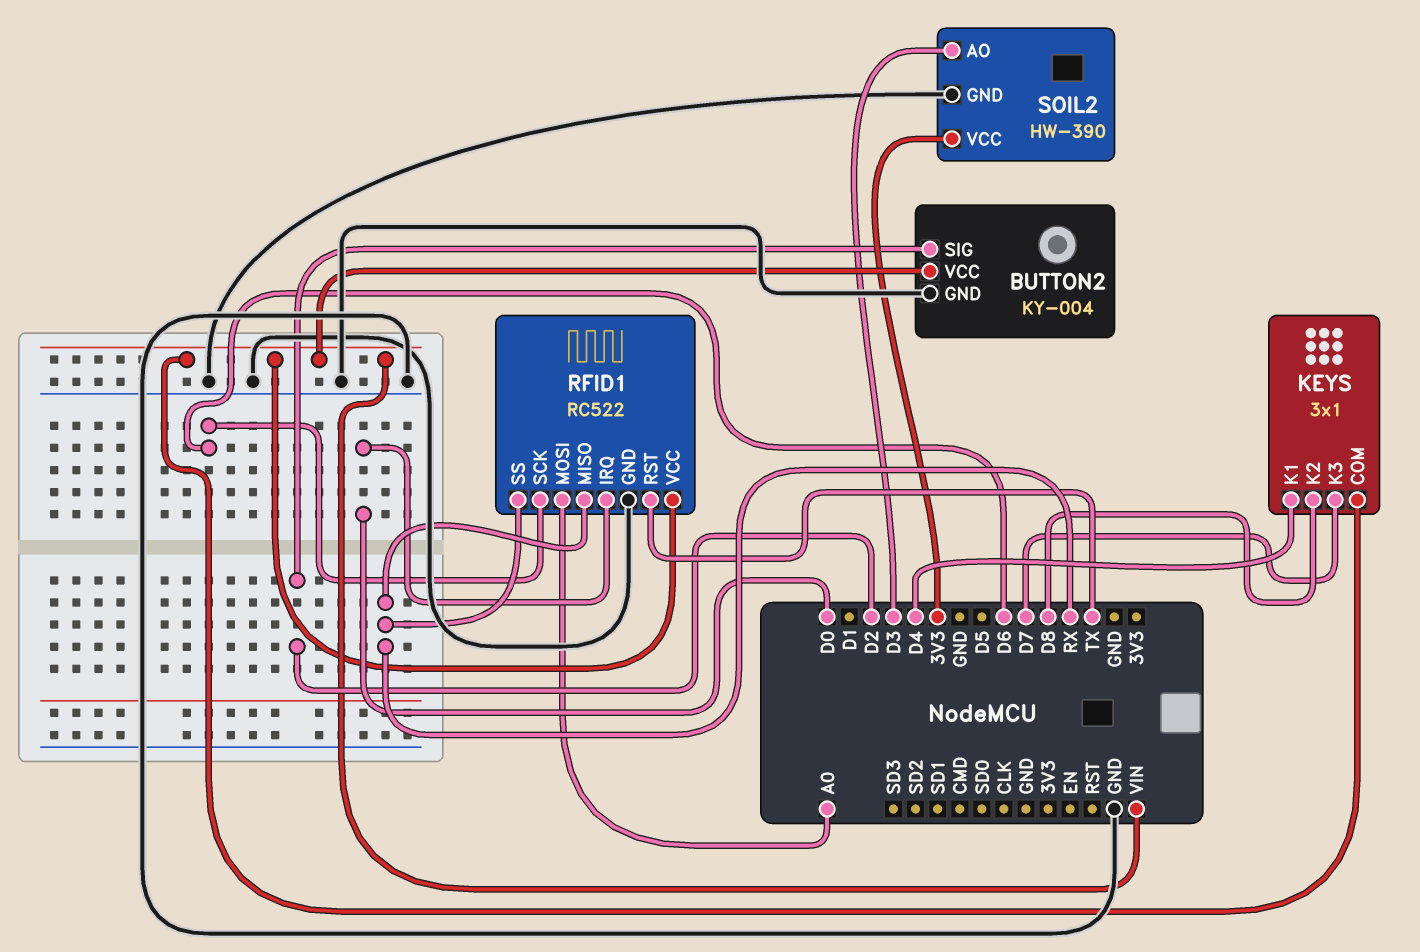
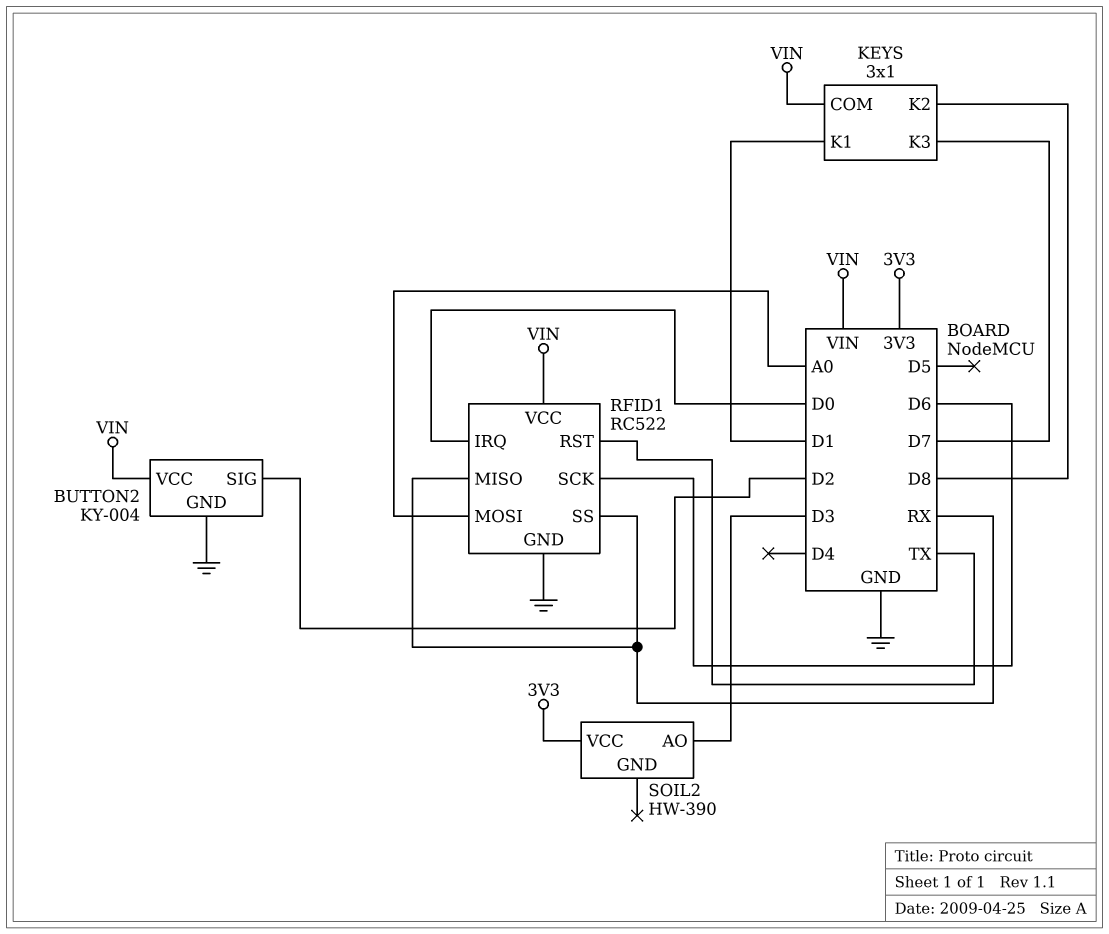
KEYS pin K1: D4 -> D1
SOIL2 pin GND: GND -> none

